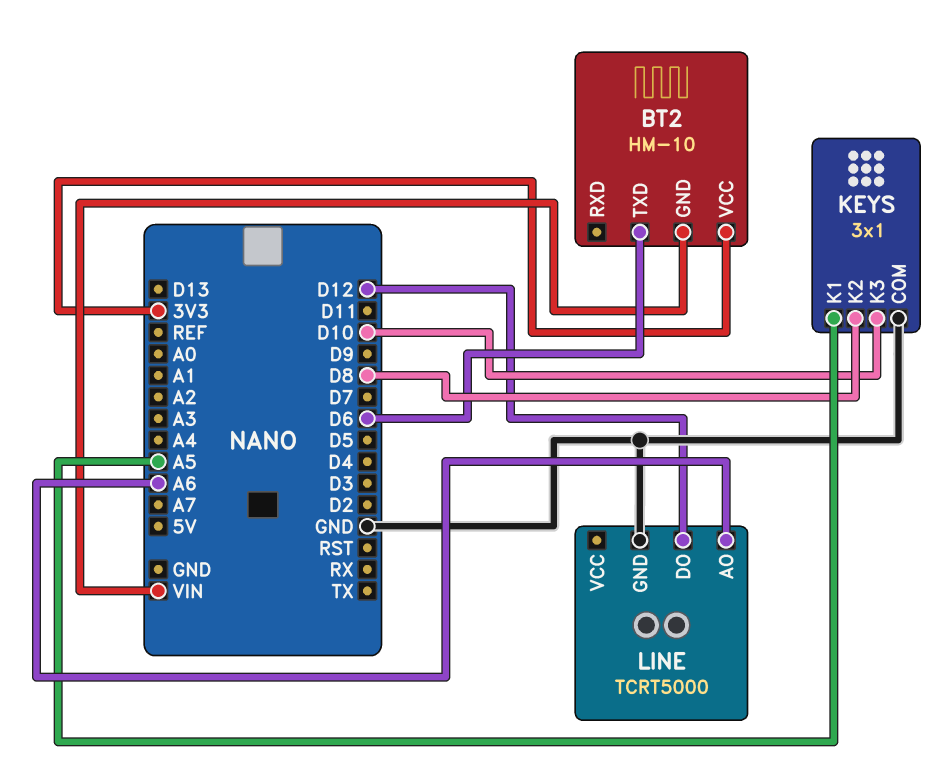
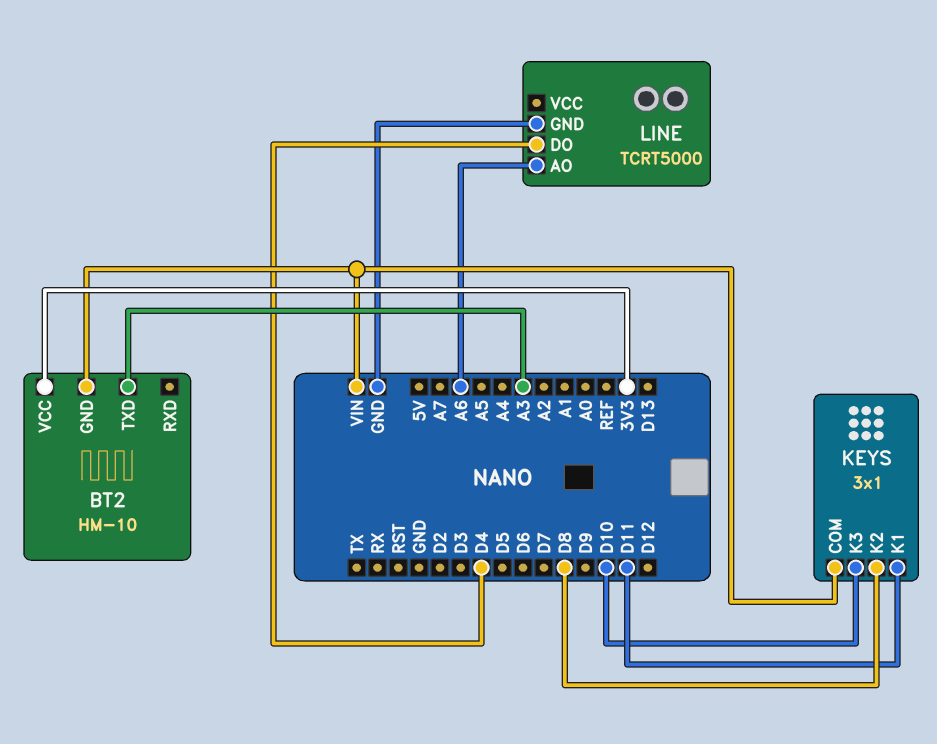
BT2 pin TXD: D6 -> A3
KEYS pin COM: GND -> VIN
KEYS pin K1: A5 -> D11
LINE pin DO: D12 -> D4

